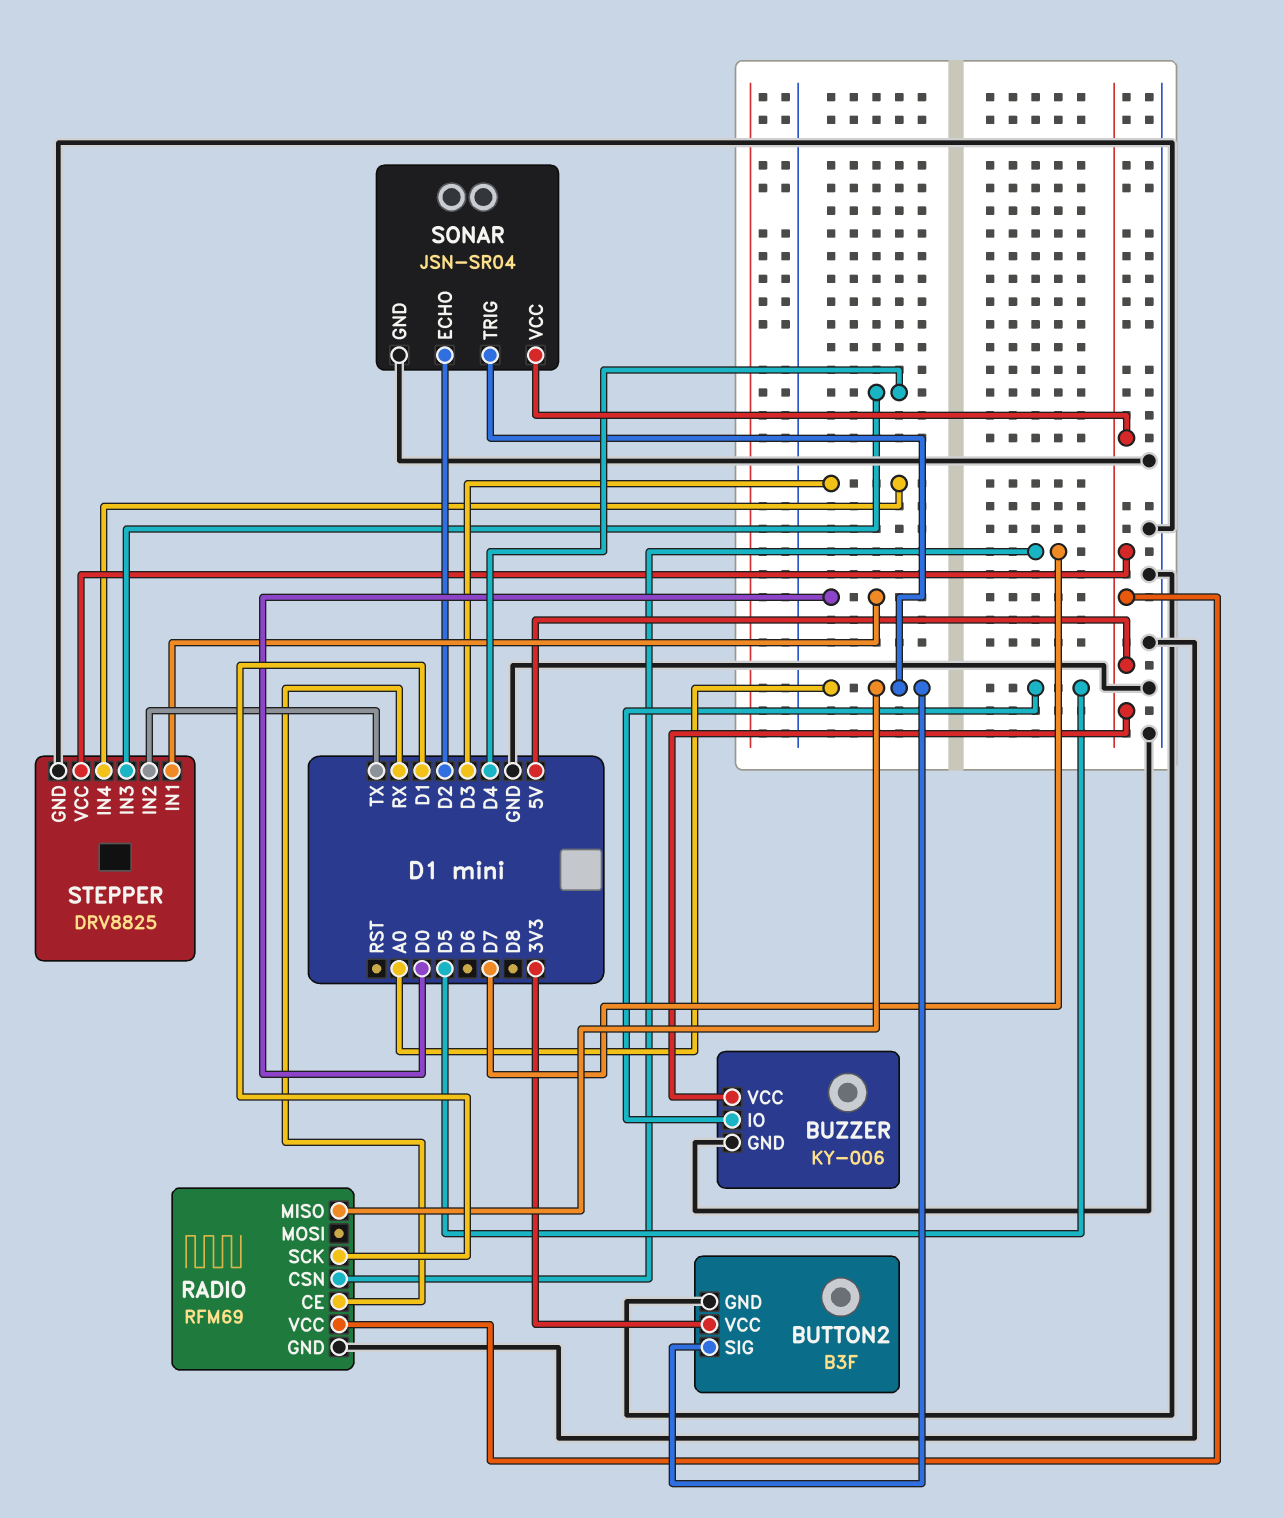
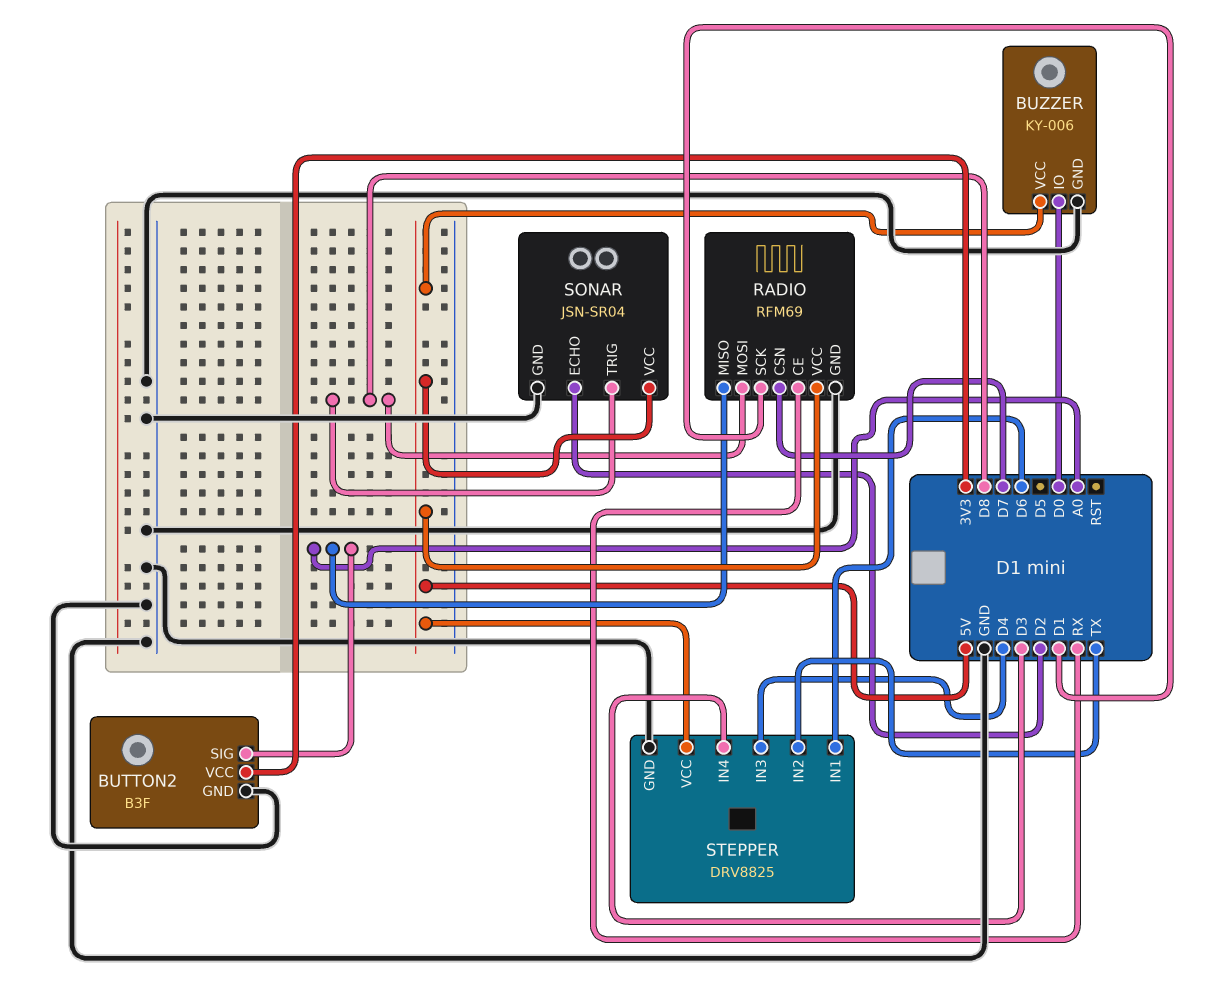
BUZZER pin IO: D5 -> D0
RADIO pin MOSI: none -> D8
SONAR pin TRIG: A0 -> D8
STEPPER pin IN1: D0 -> D6

